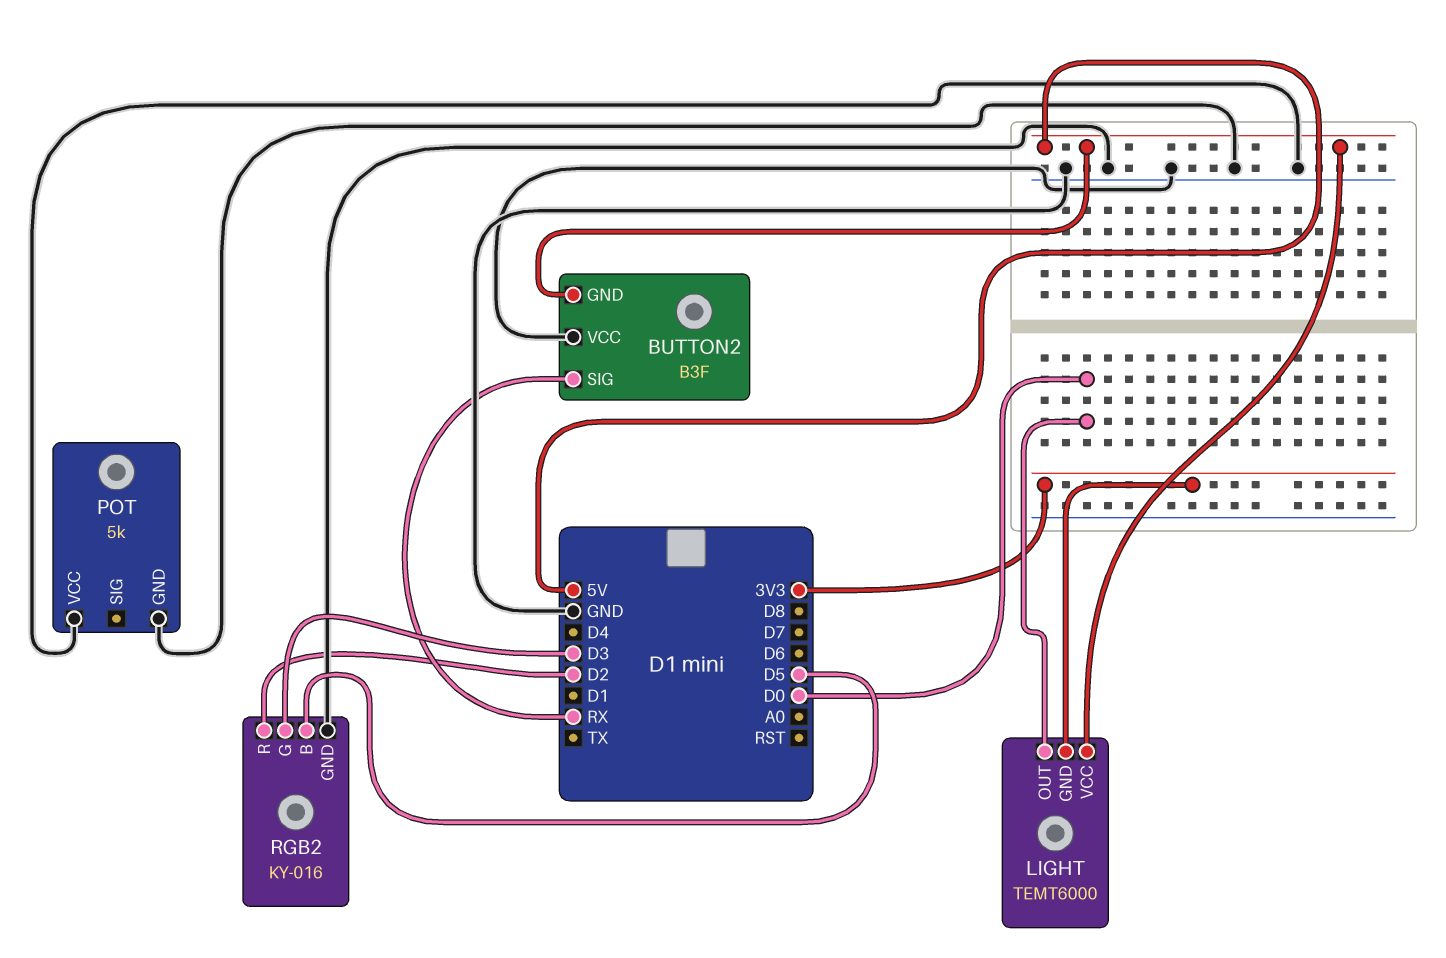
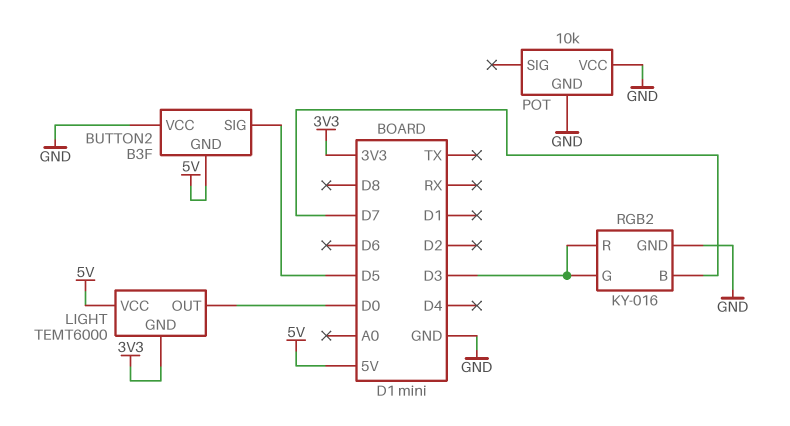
BUTTON2 pin SIG: RX -> D5
POT: 5k -> 10k
RGB2 pin B: D5 -> D7
RGB2 pin R: D2 -> D3

